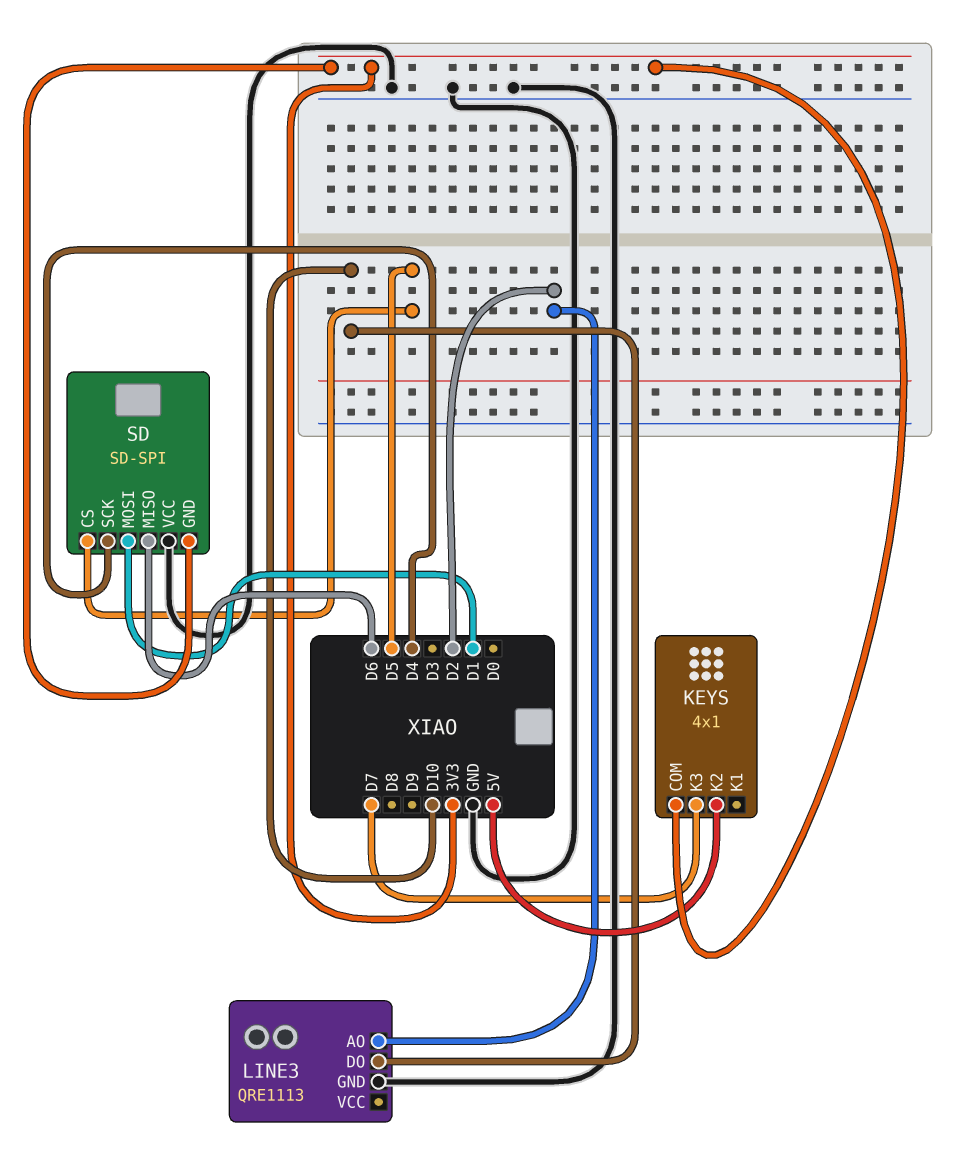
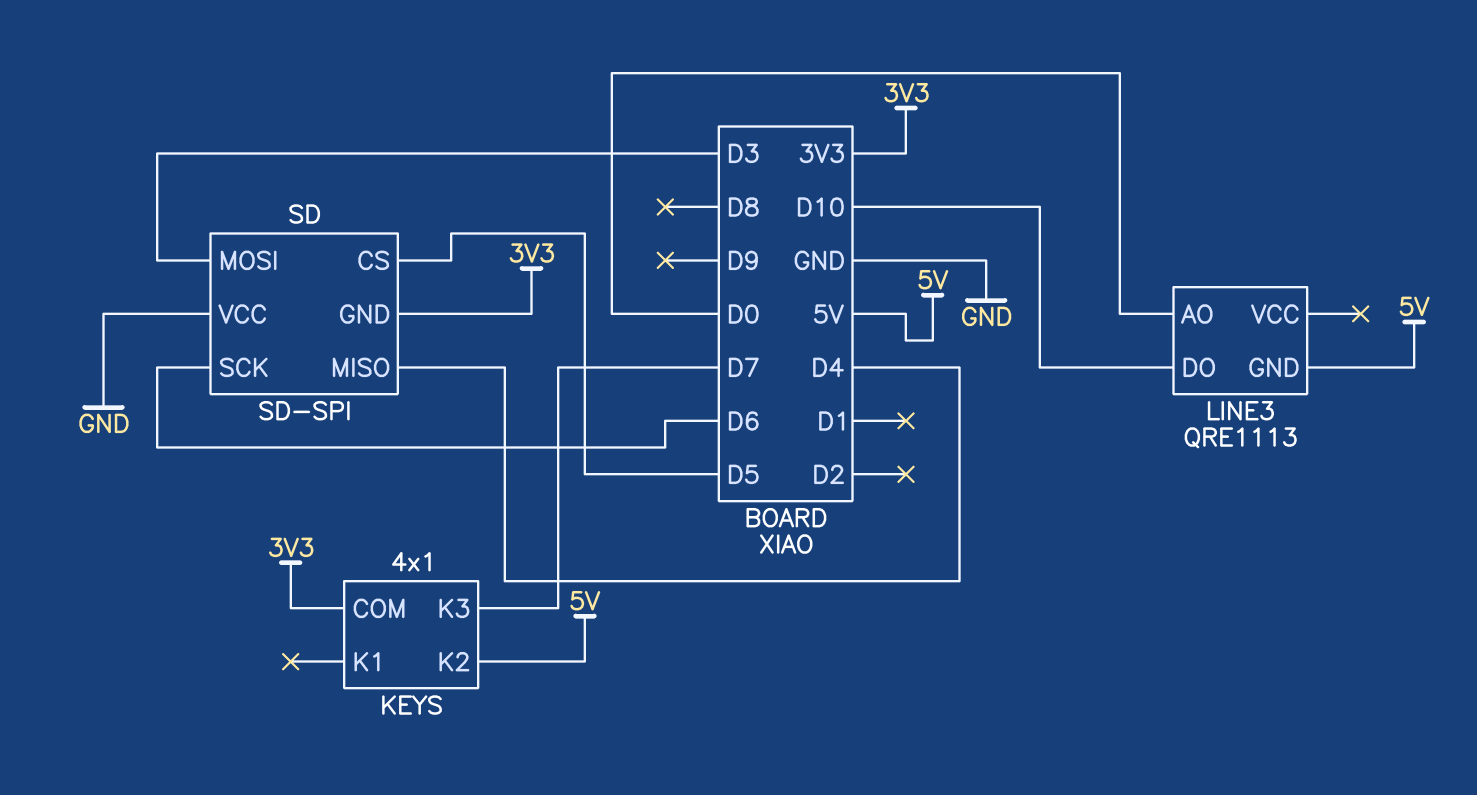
LINE3 pin AO: D2 -> D0
LINE3 pin GND: GND -> 5V
SD pin MISO: D6 -> D4
SD pin MOSI: D1 -> D3
SD pin SCK: D4 -> D6

